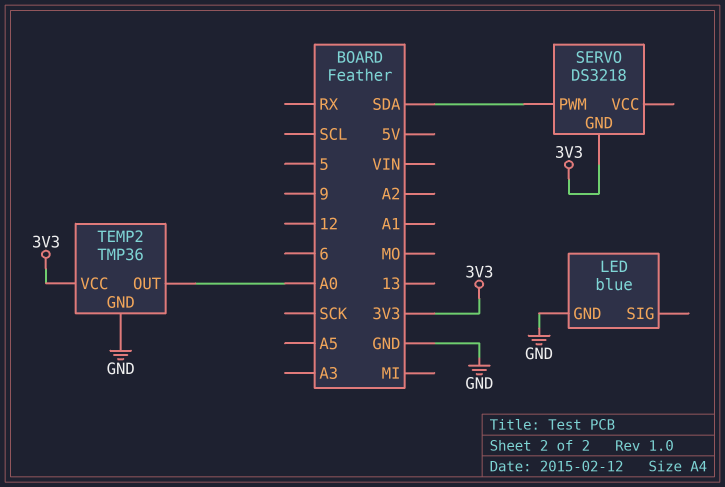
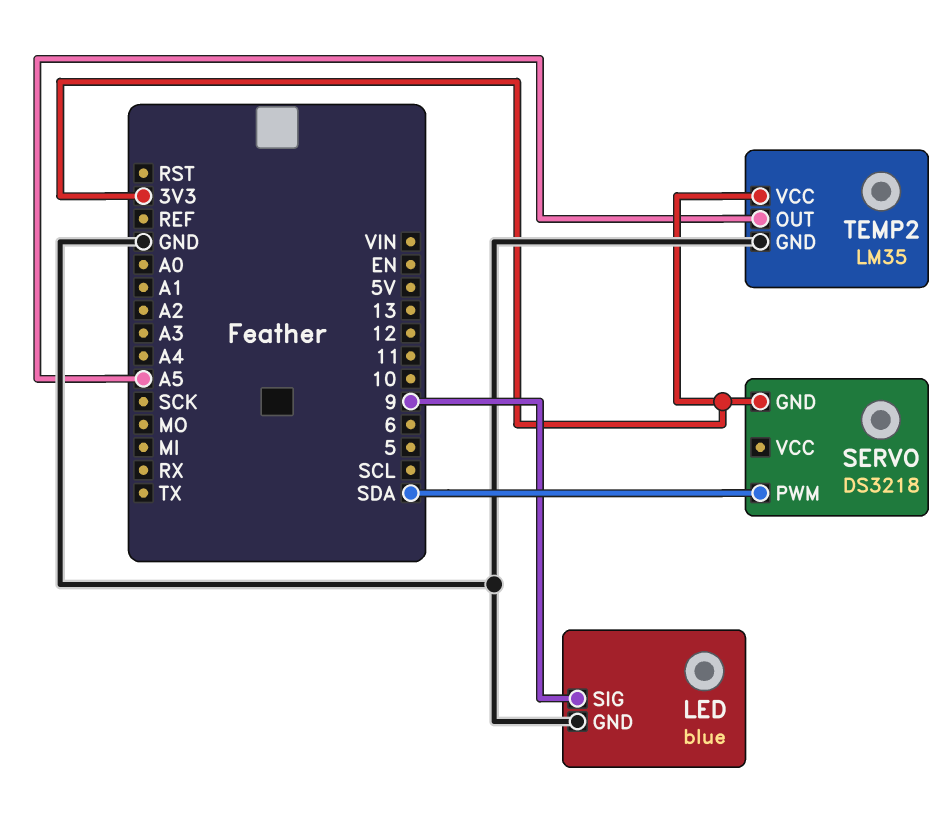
LED pin SIG: none -> 9
TEMP2: TMP36 -> LM35
TEMP2 pin OUT: A0 -> A5

